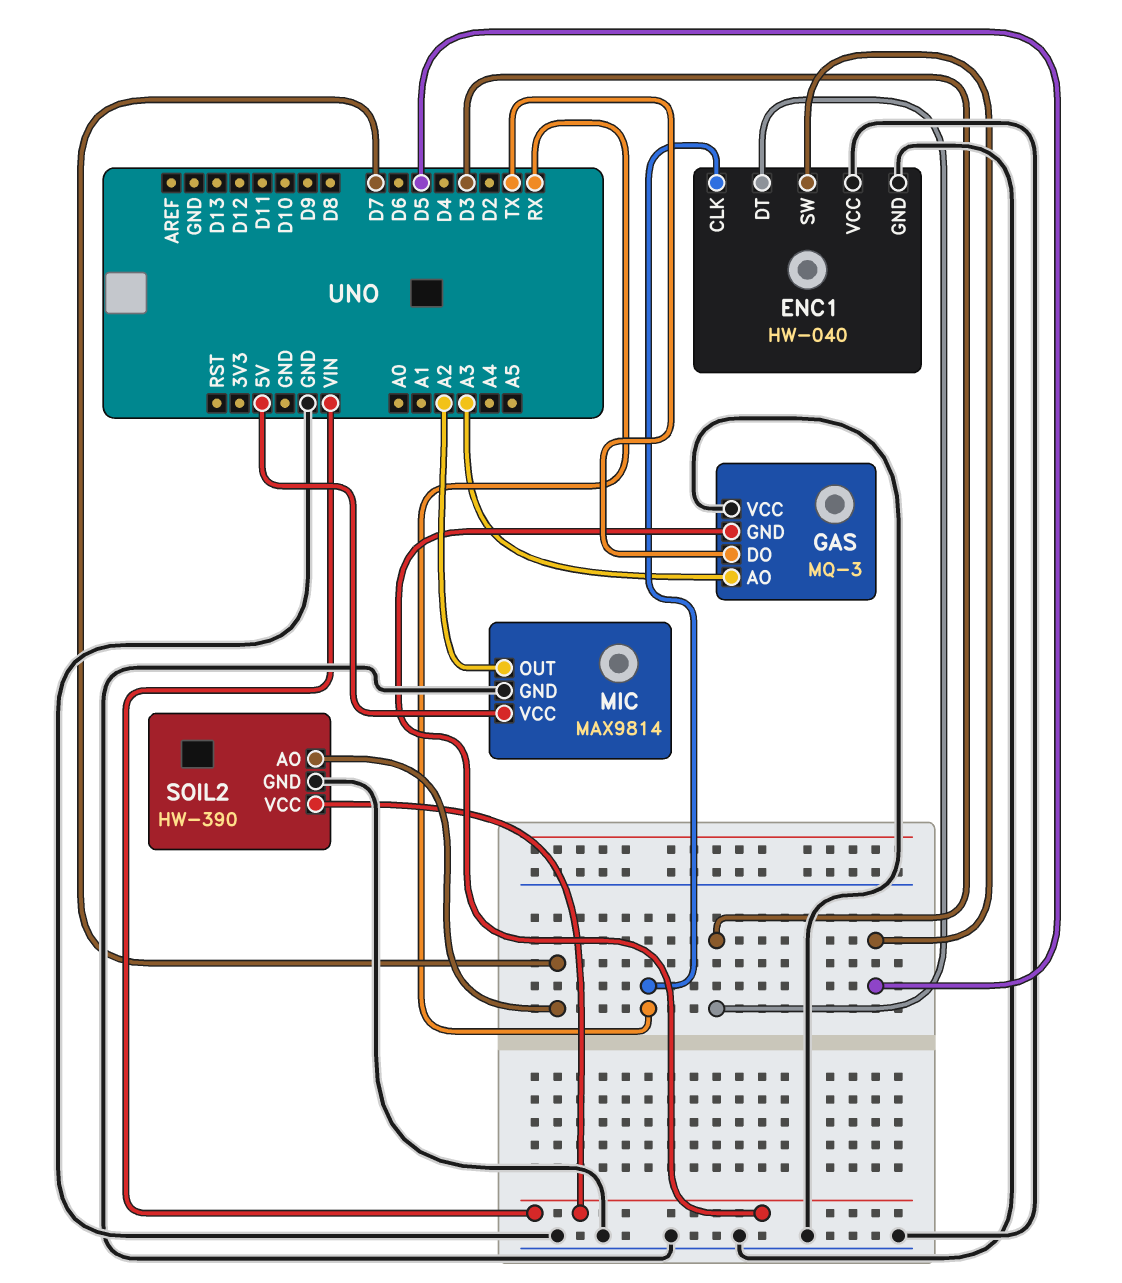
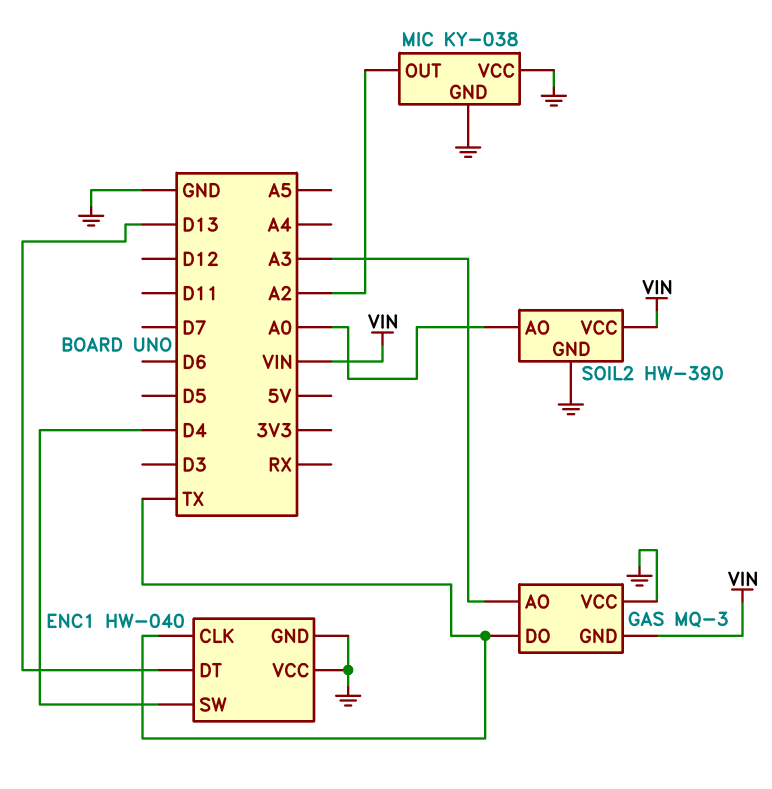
ENC1 pin CLK: RX -> TX
ENC1 pin DT: D3 -> D13
ENC1 pin SW: D5 -> D4
MIC: MAX9814 -> KY-038
MIC pin VCC: 5V -> GND
SOIL2 pin AO: D7 -> A0

